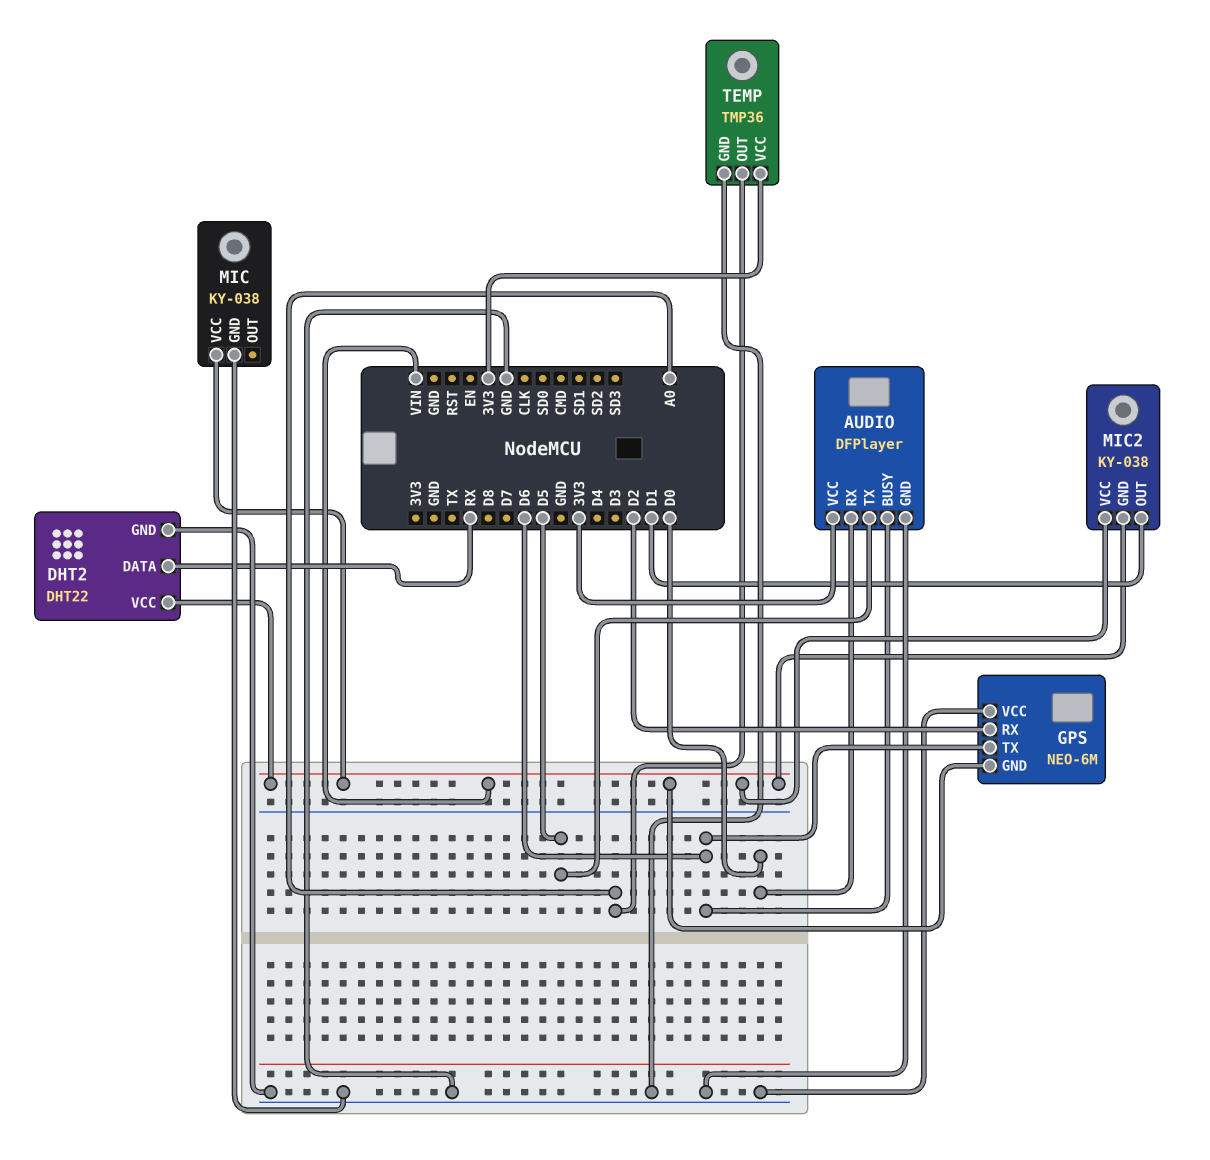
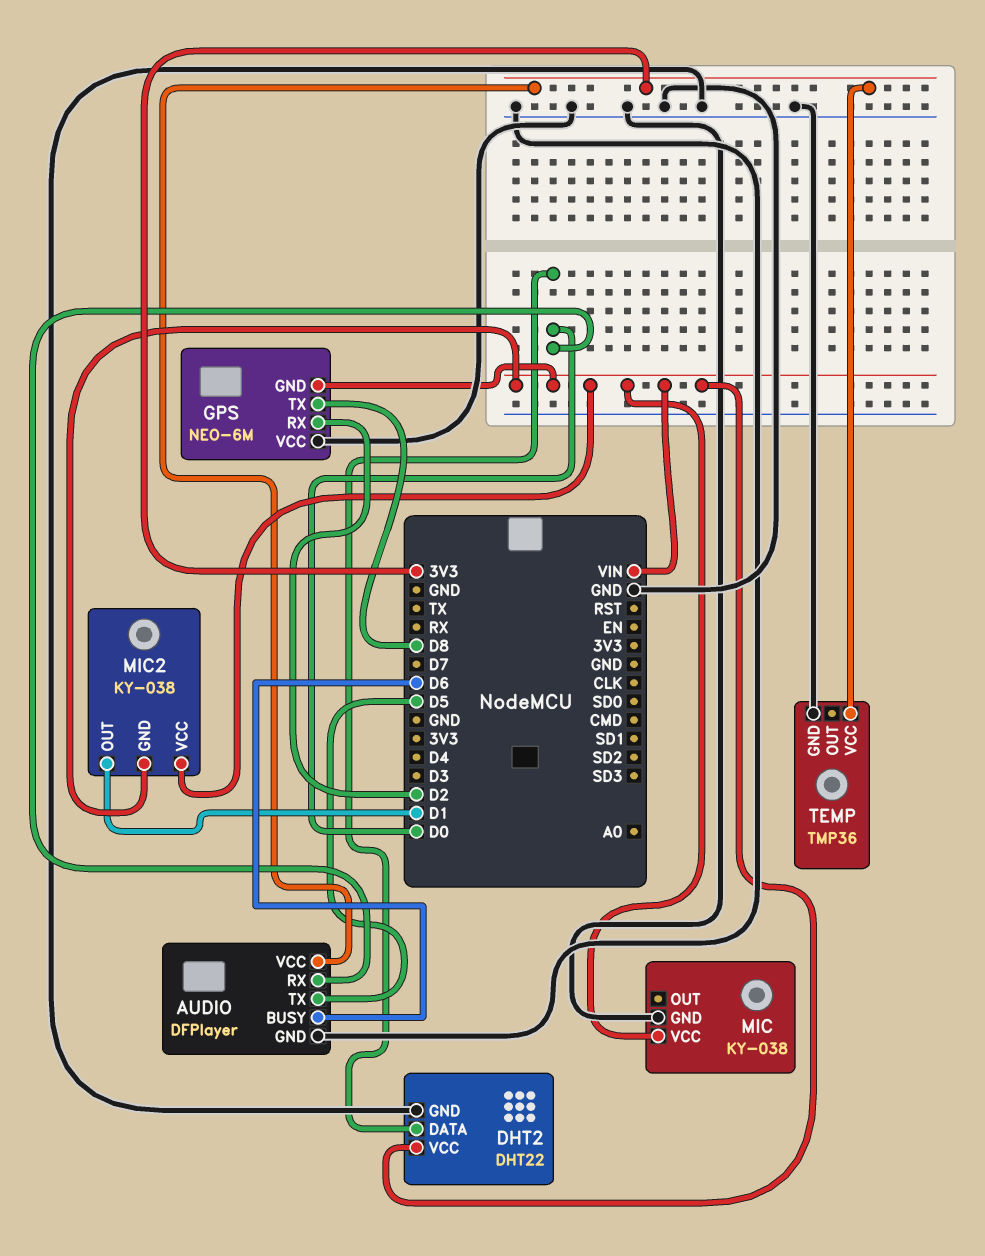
DHT2 pin DATA: RX -> D0
GPS pin TX: D6 -> D8
TEMP pin OUT: A0 -> none

